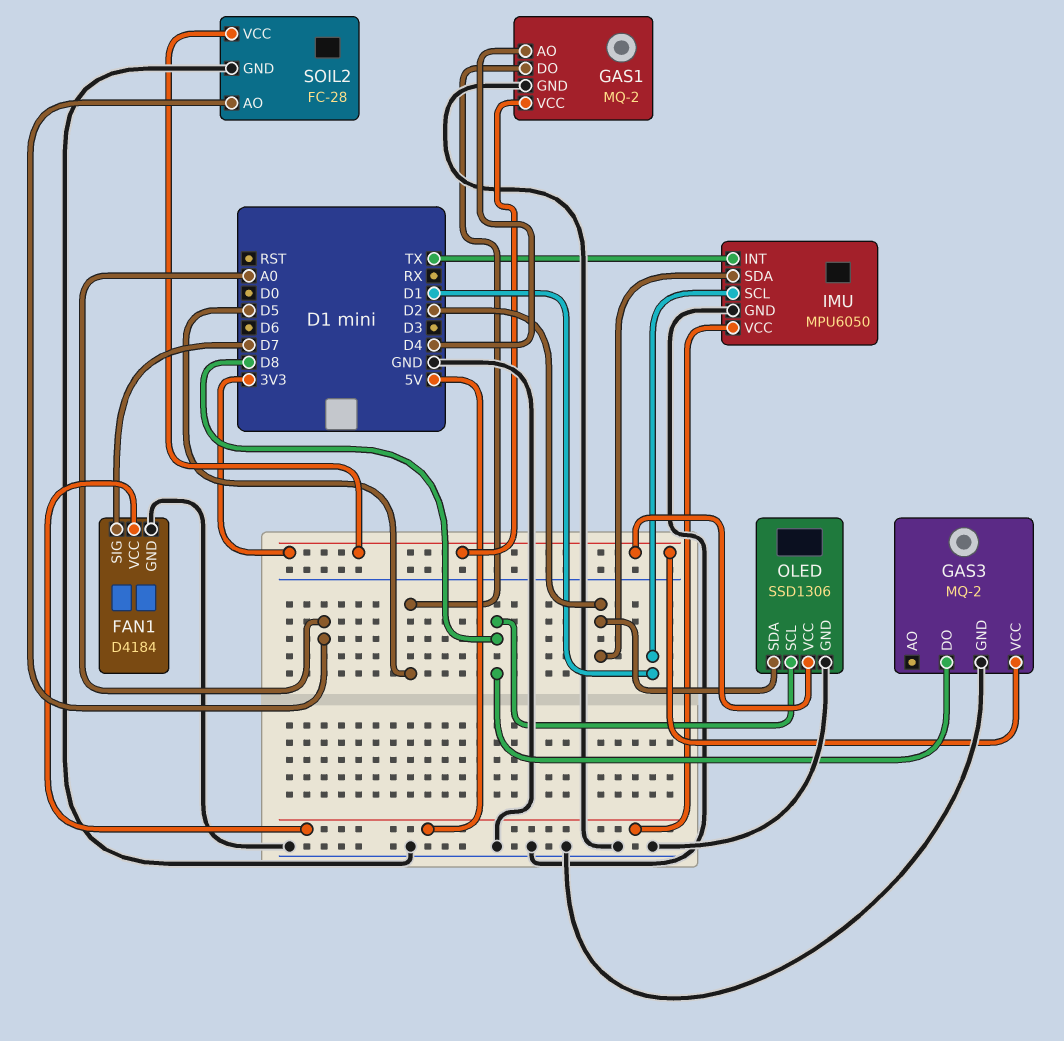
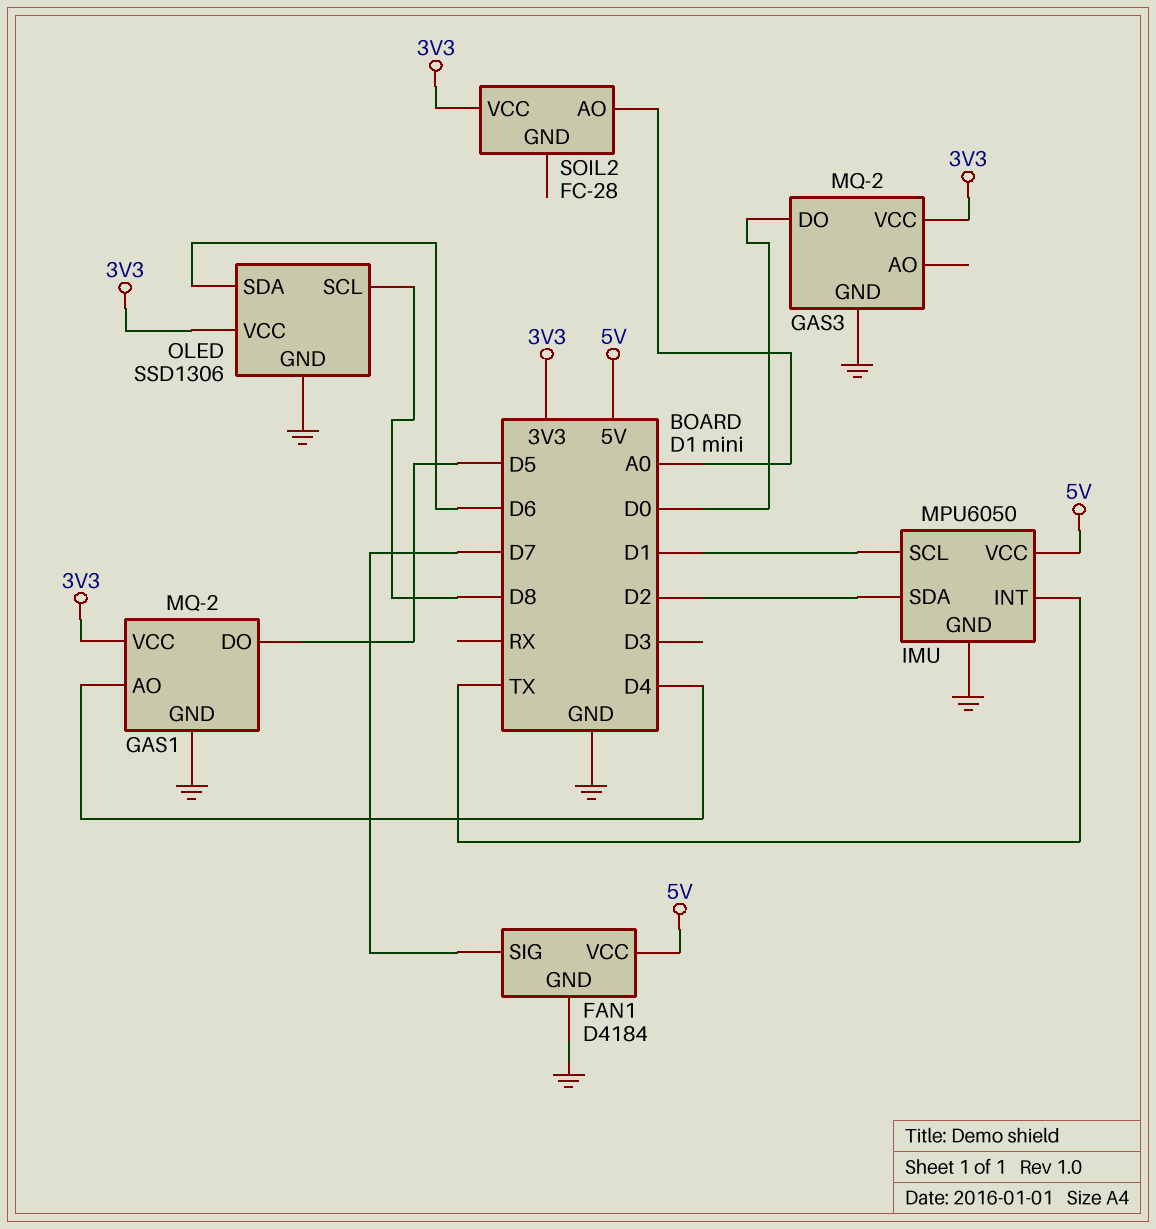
GAS3 pin DO: D8 -> D0
OLED pin SDA: D2 -> D6
SOIL2 pin GND: GND -> none

